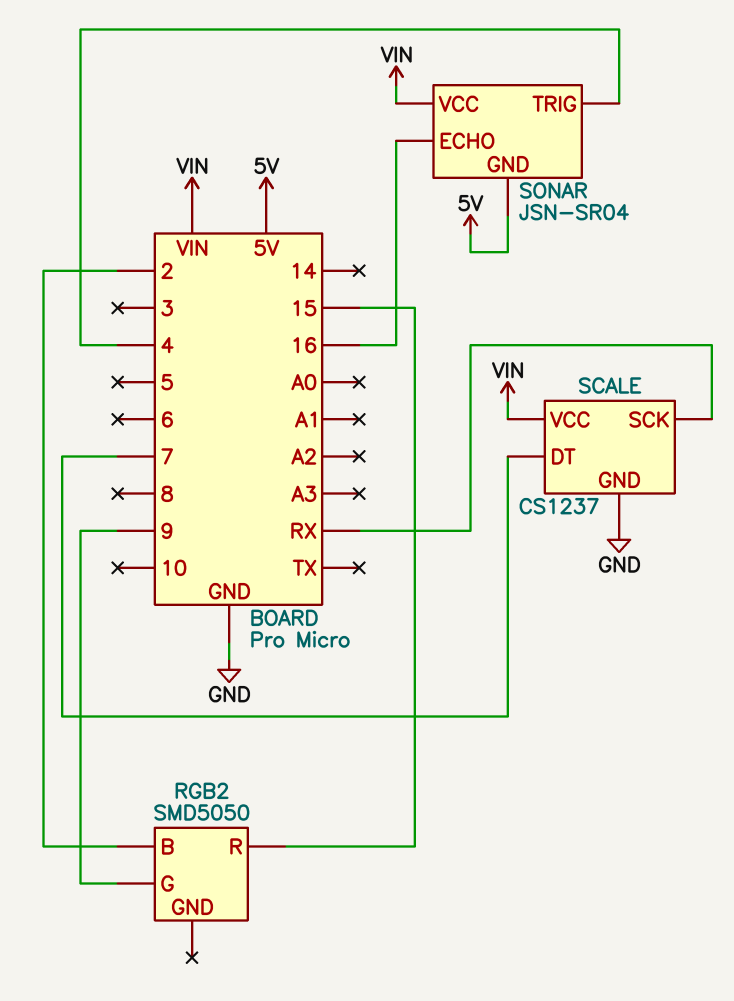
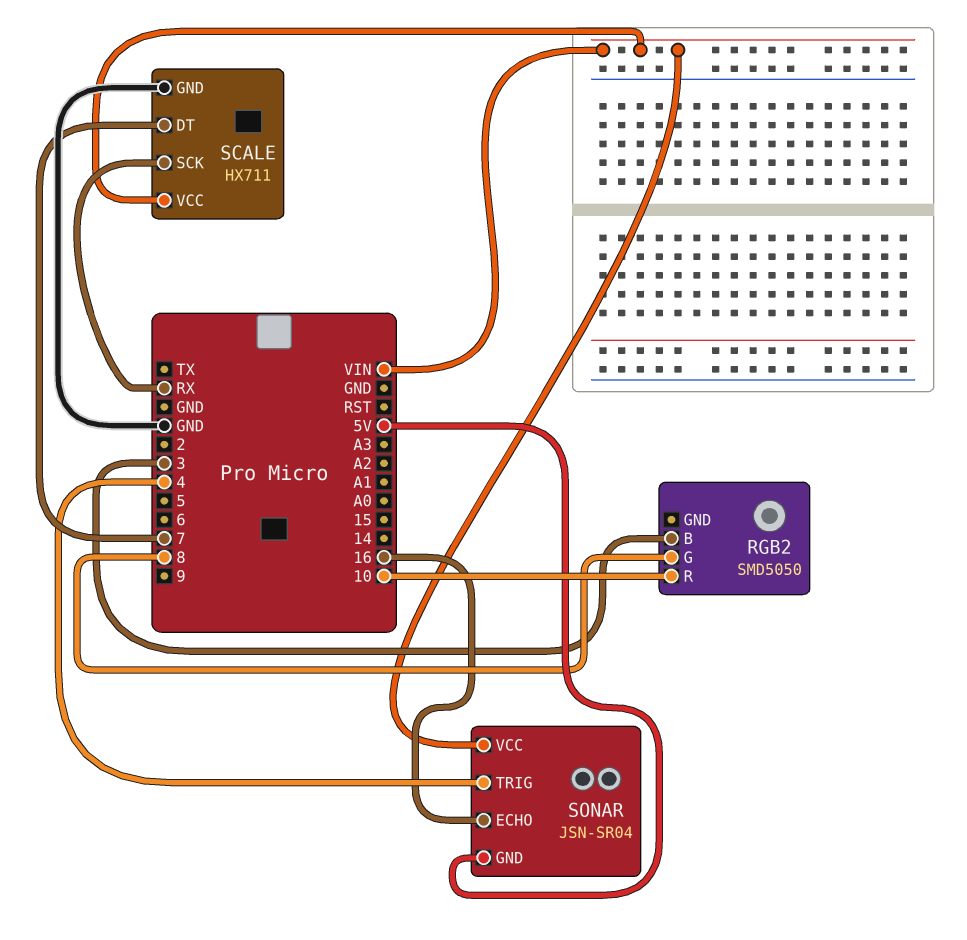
RGB2 pin B: 2 -> 3
RGB2 pin G: 9 -> 8
RGB2 pin R: 15 -> 10
SCALE: CS1237 -> HX711

